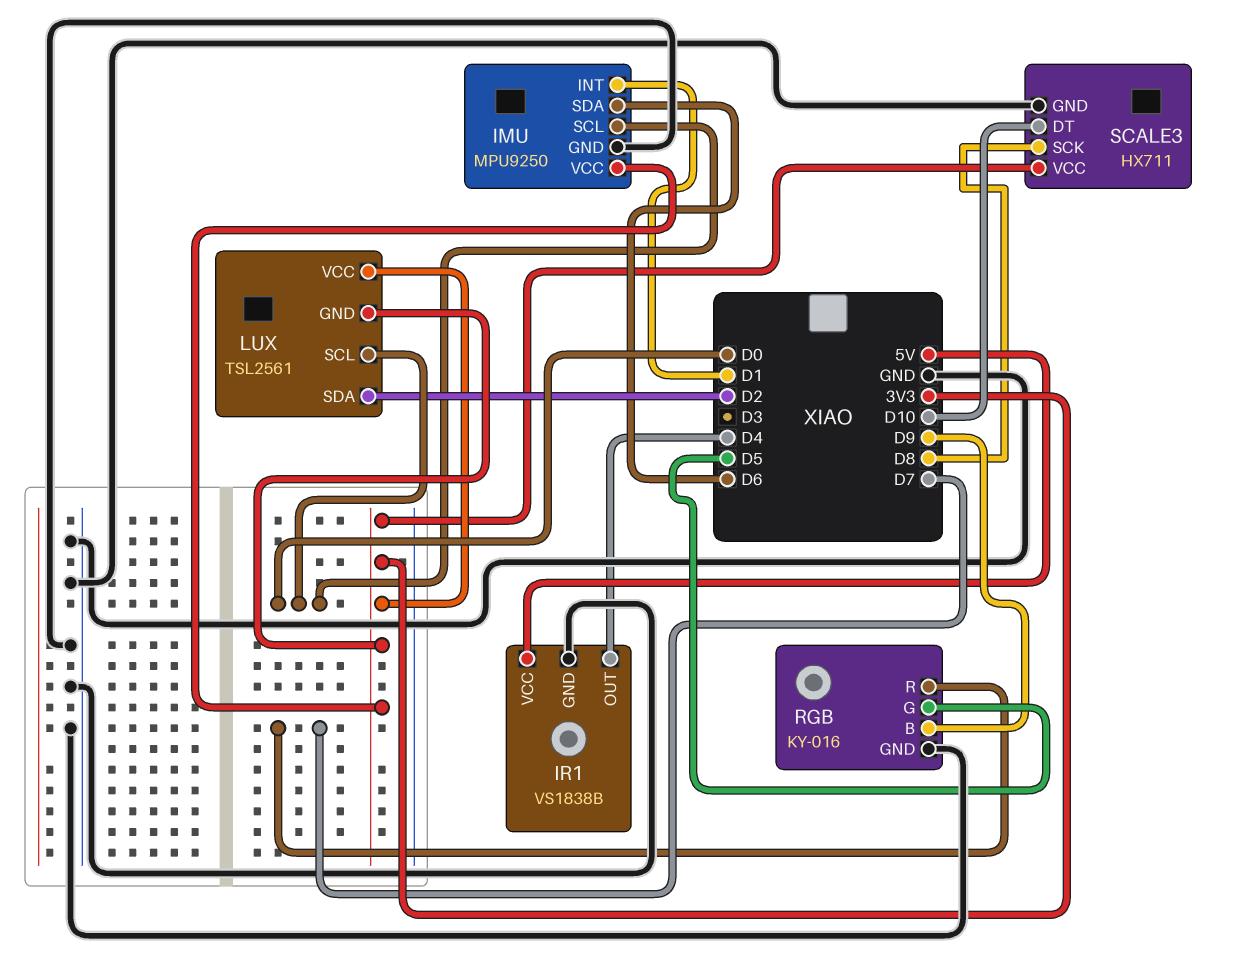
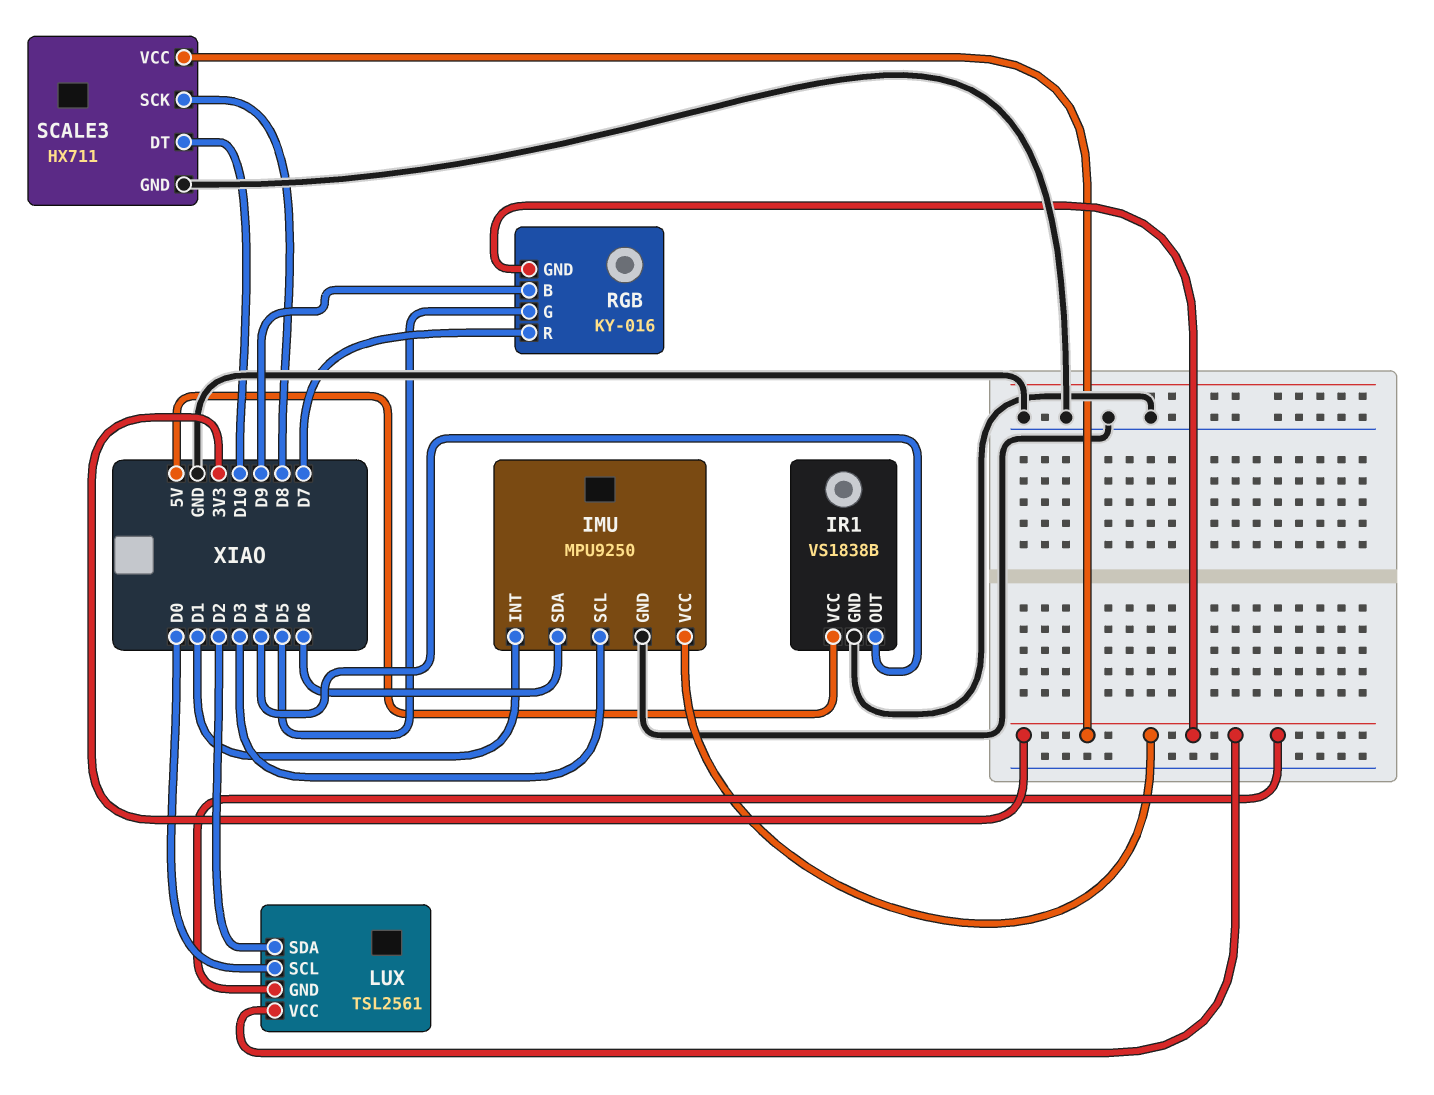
IMU pin SCL: D0 -> D3
RGB pin GND: GND -> 3V3

